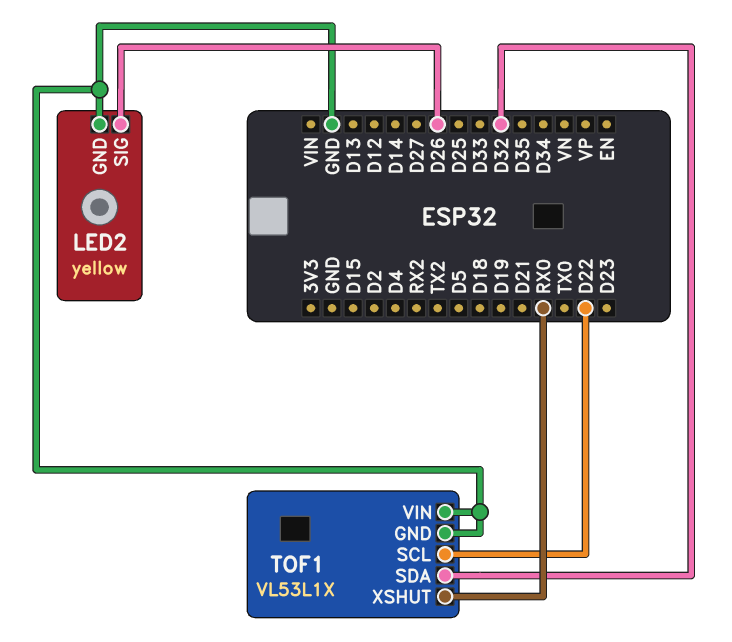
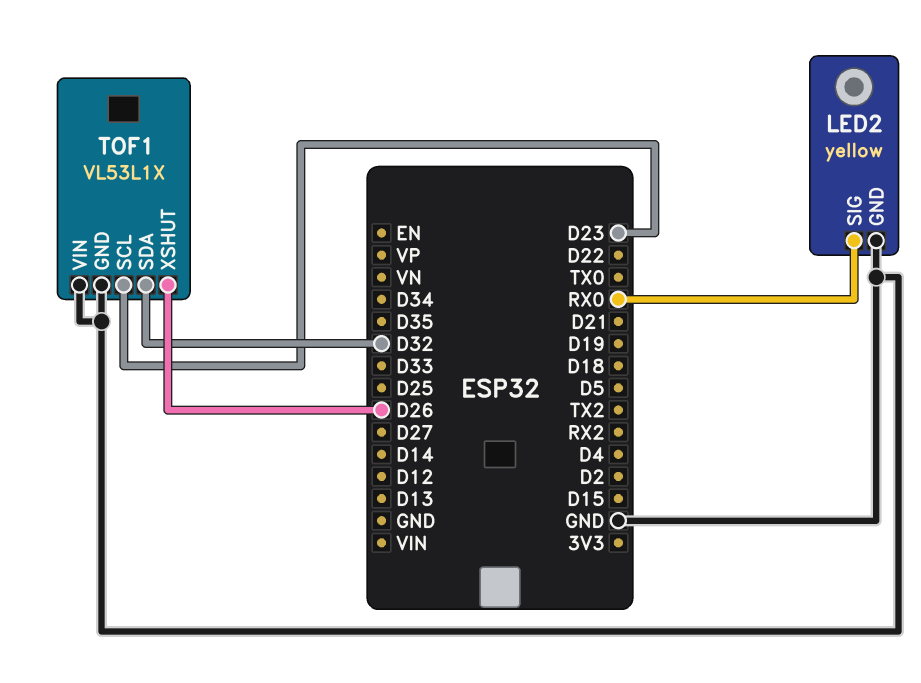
LED2 pin SIG: D26 -> RX0
TOF1 pin SCL: D22 -> D23
TOF1 pin XSHUT: RX0 -> D26

